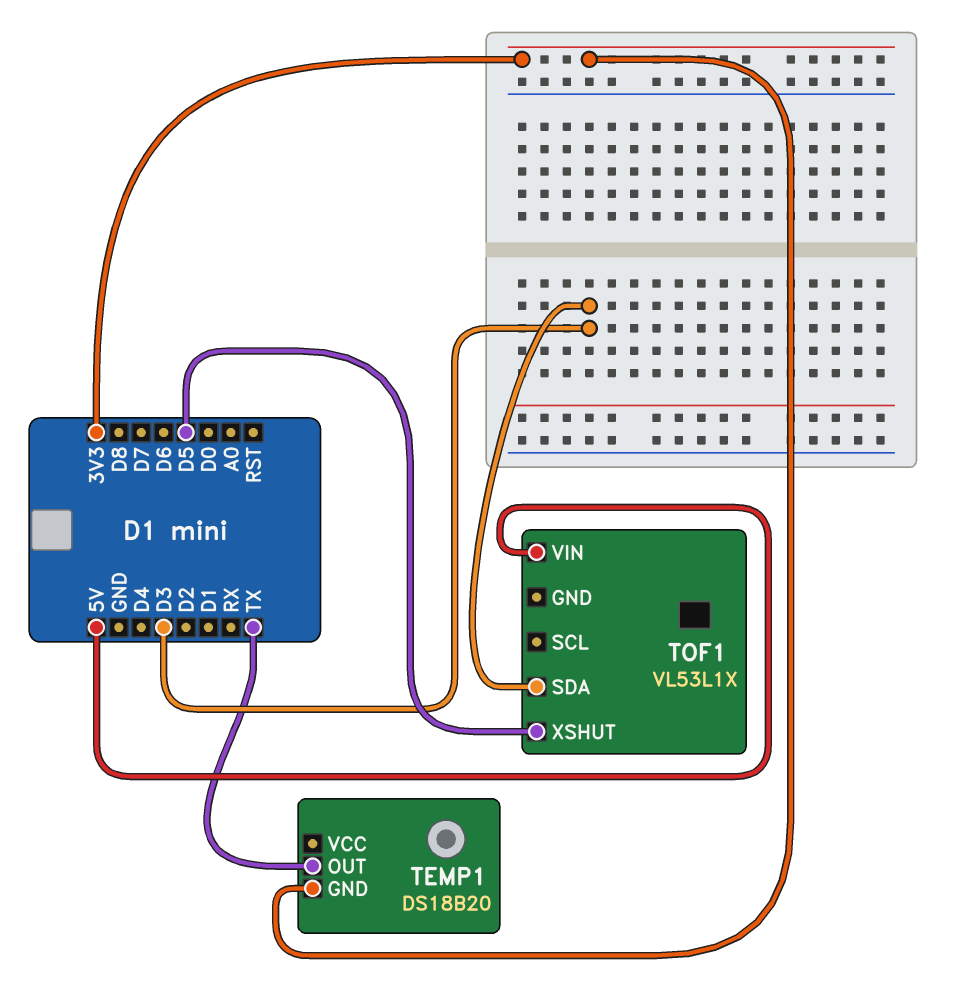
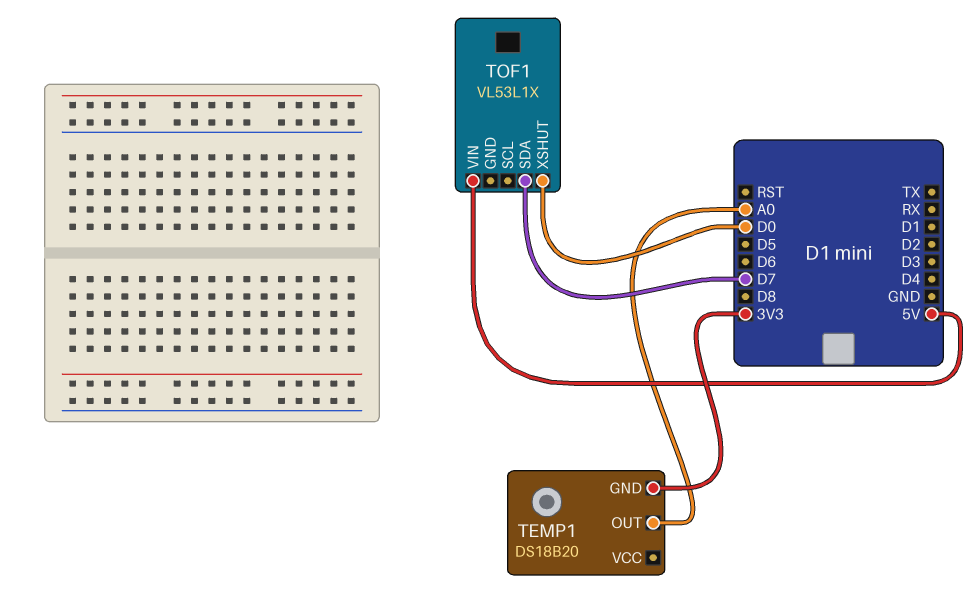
TEMP1 pin OUT: TX -> A0
TOF1 pin SDA: D3 -> D7
TOF1 pin XSHUT: D5 -> D0

